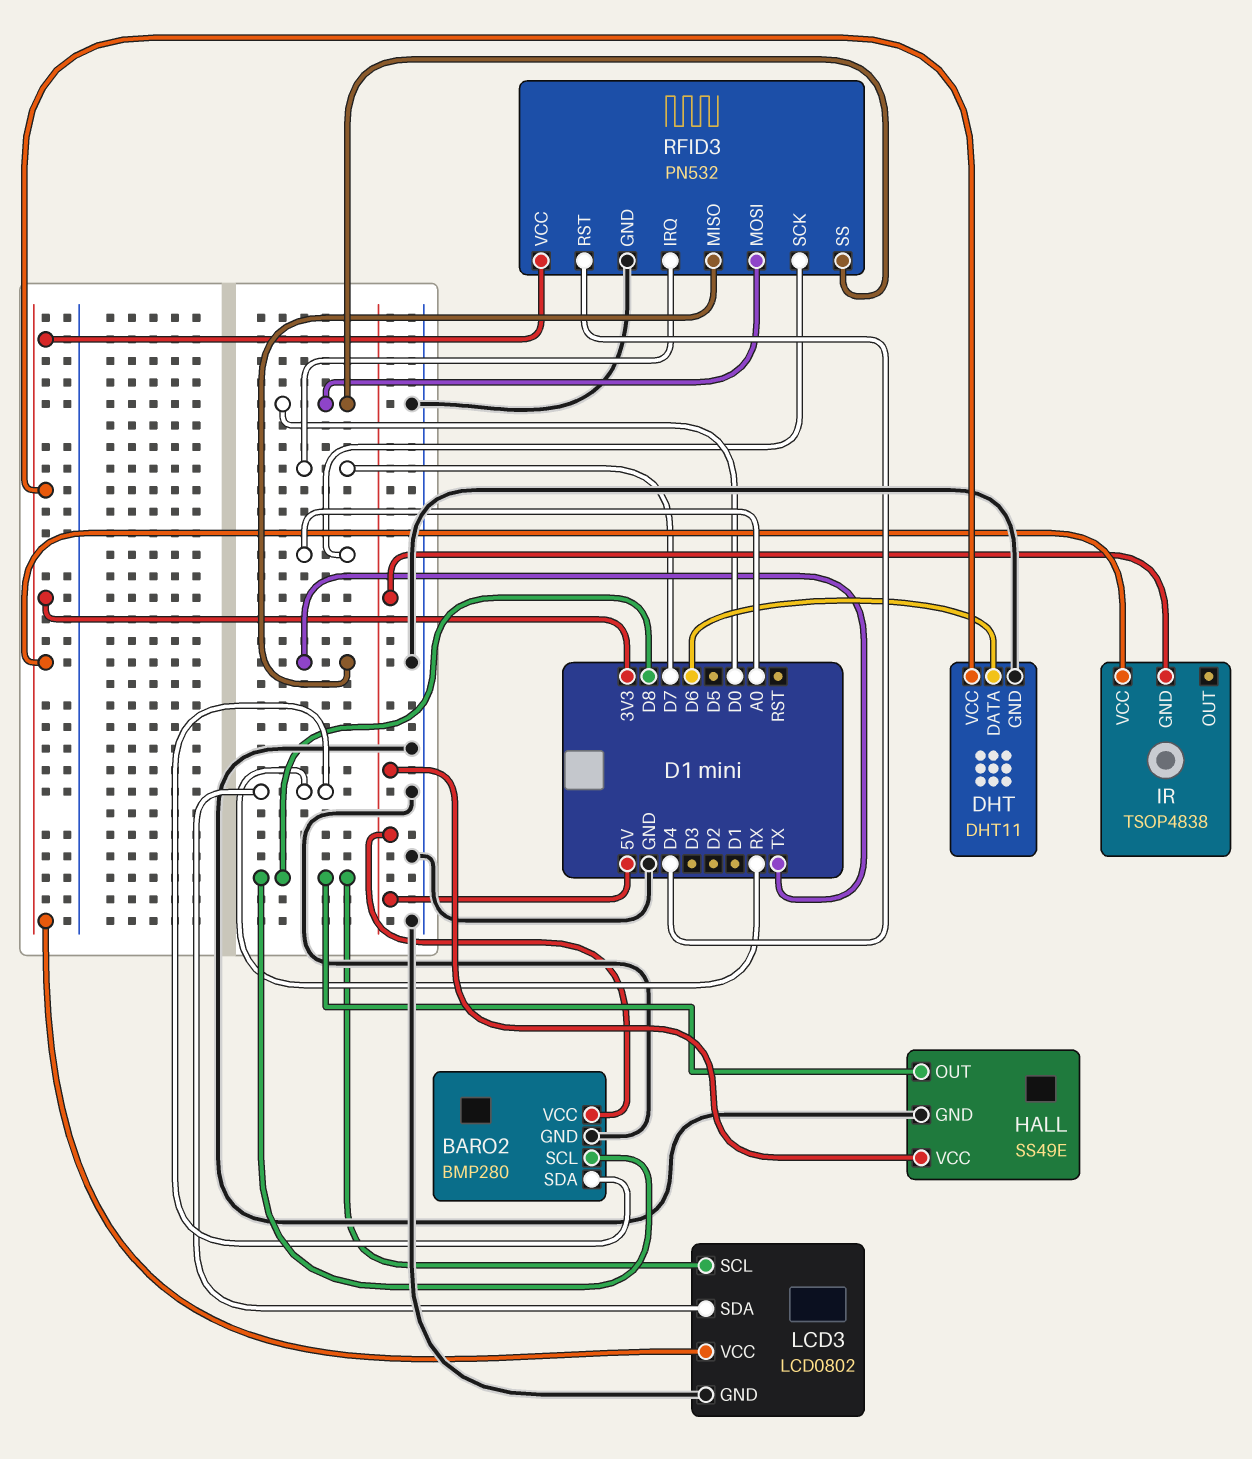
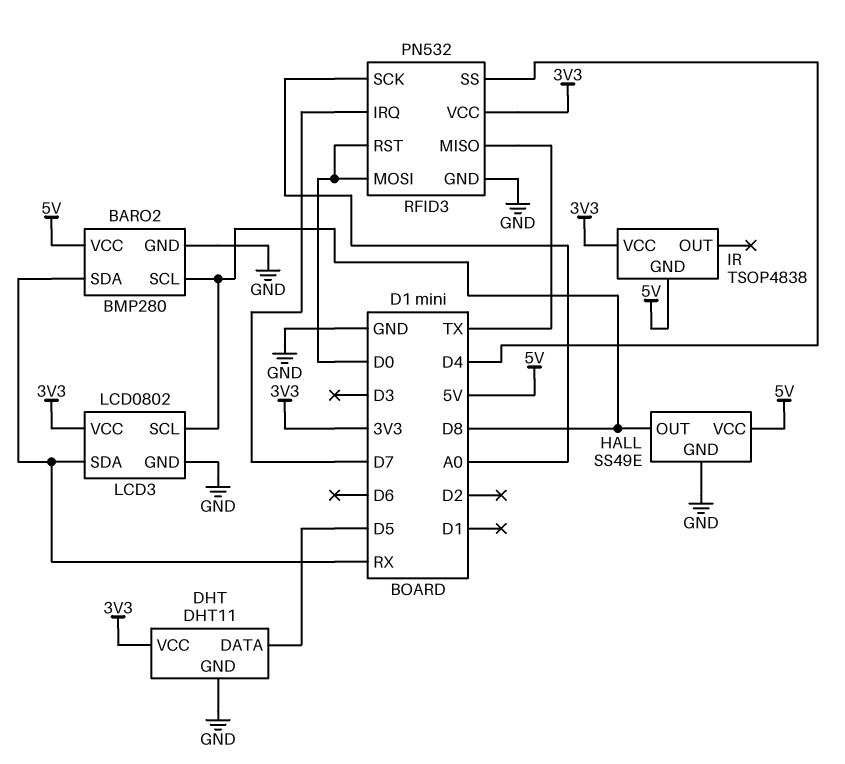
DHT pin DATA: D6 -> D5
RFID3 pin RST: D4 -> D0
RFID3 pin SS: D0 -> D4

